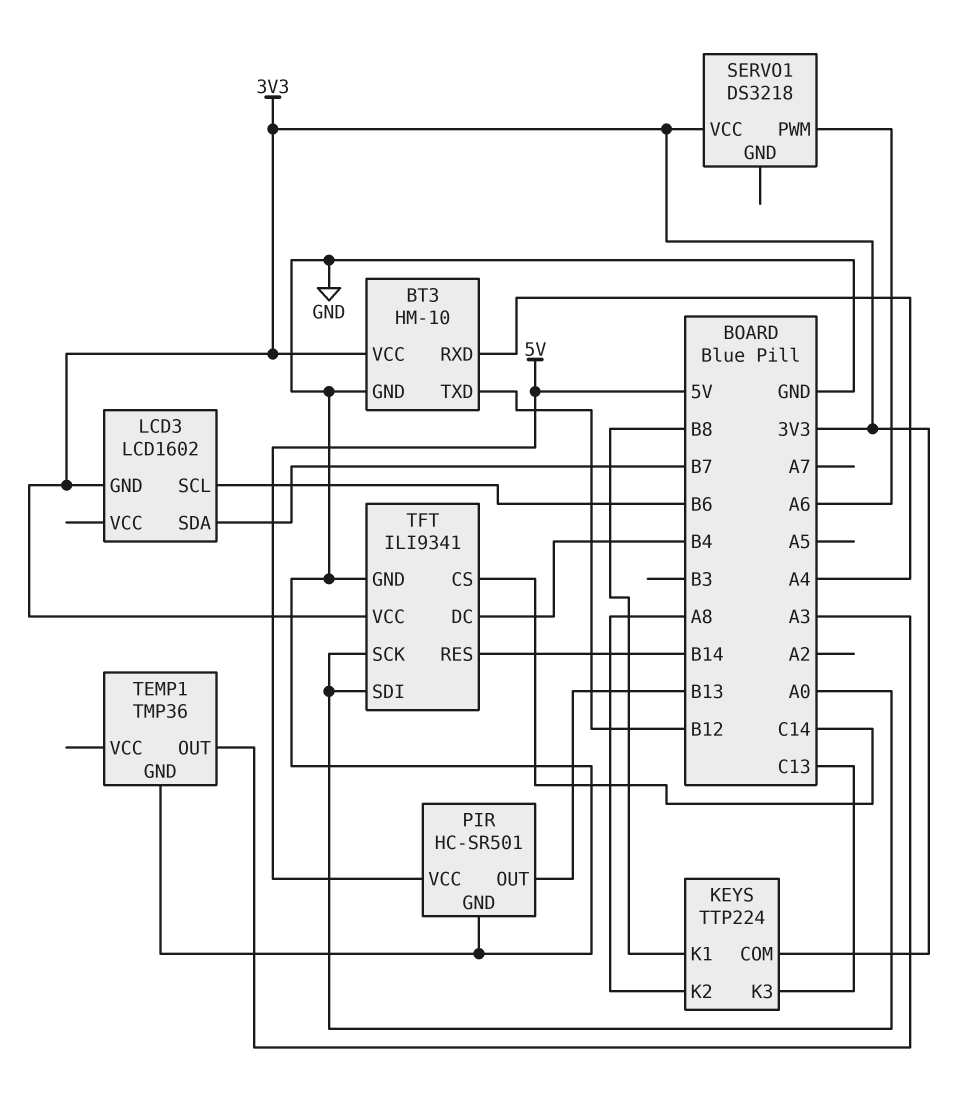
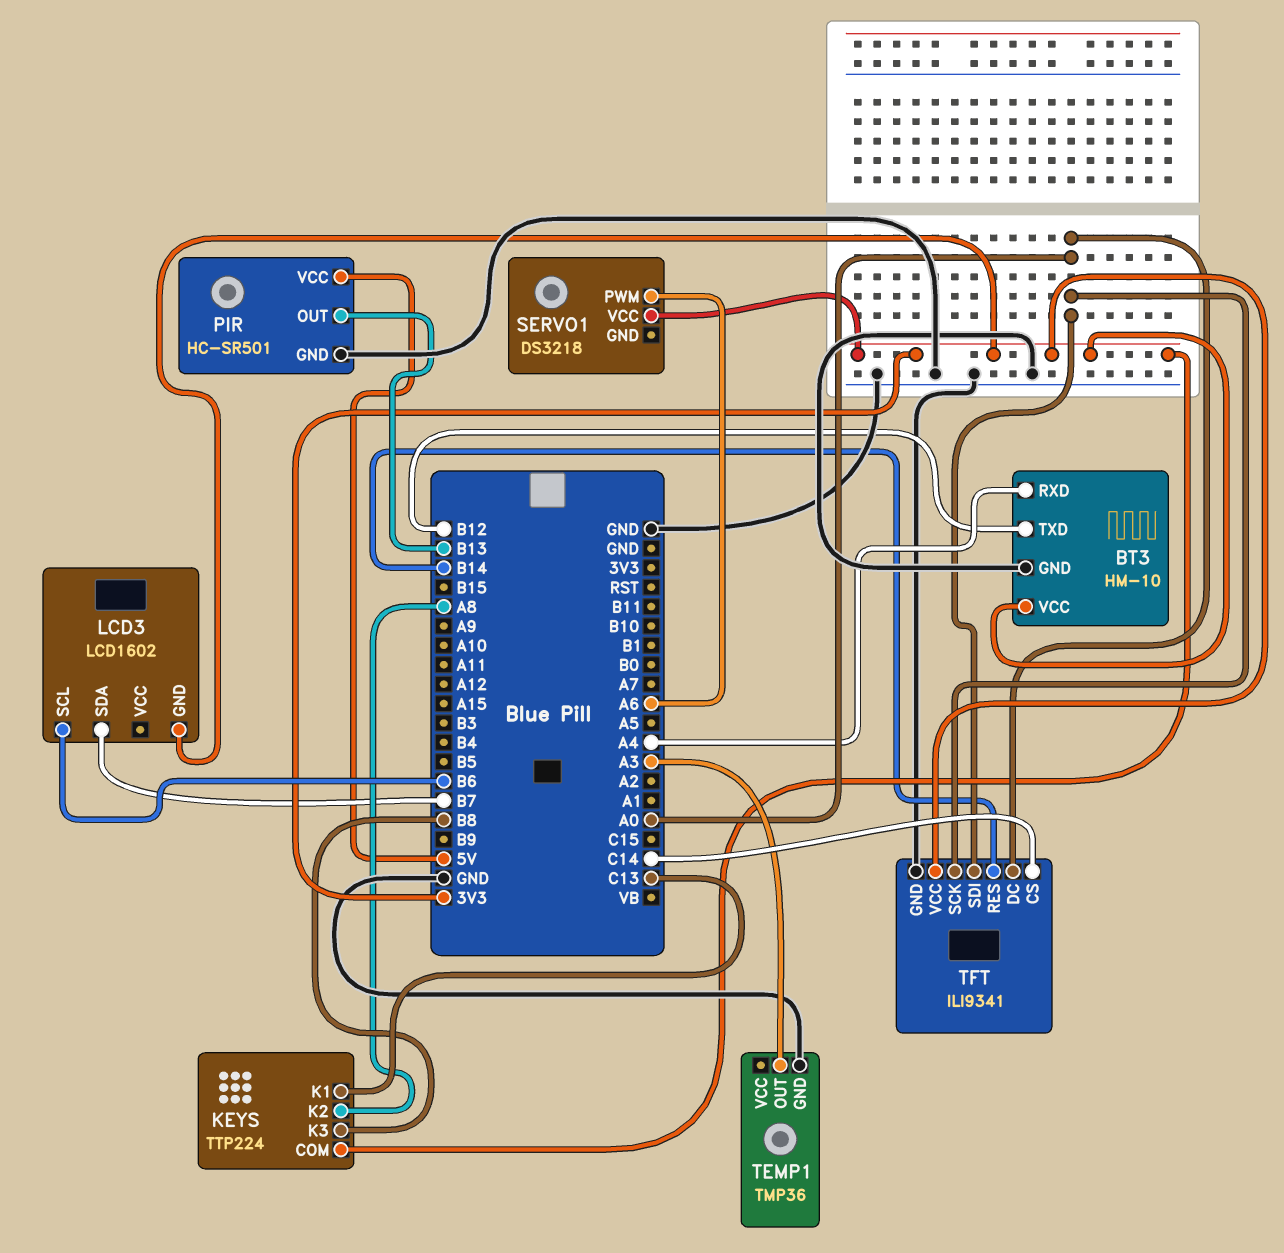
KEYS pin K1: B8 -> C13
KEYS pin K3: C13 -> B8
TFT pin DC: B4 -> A0

